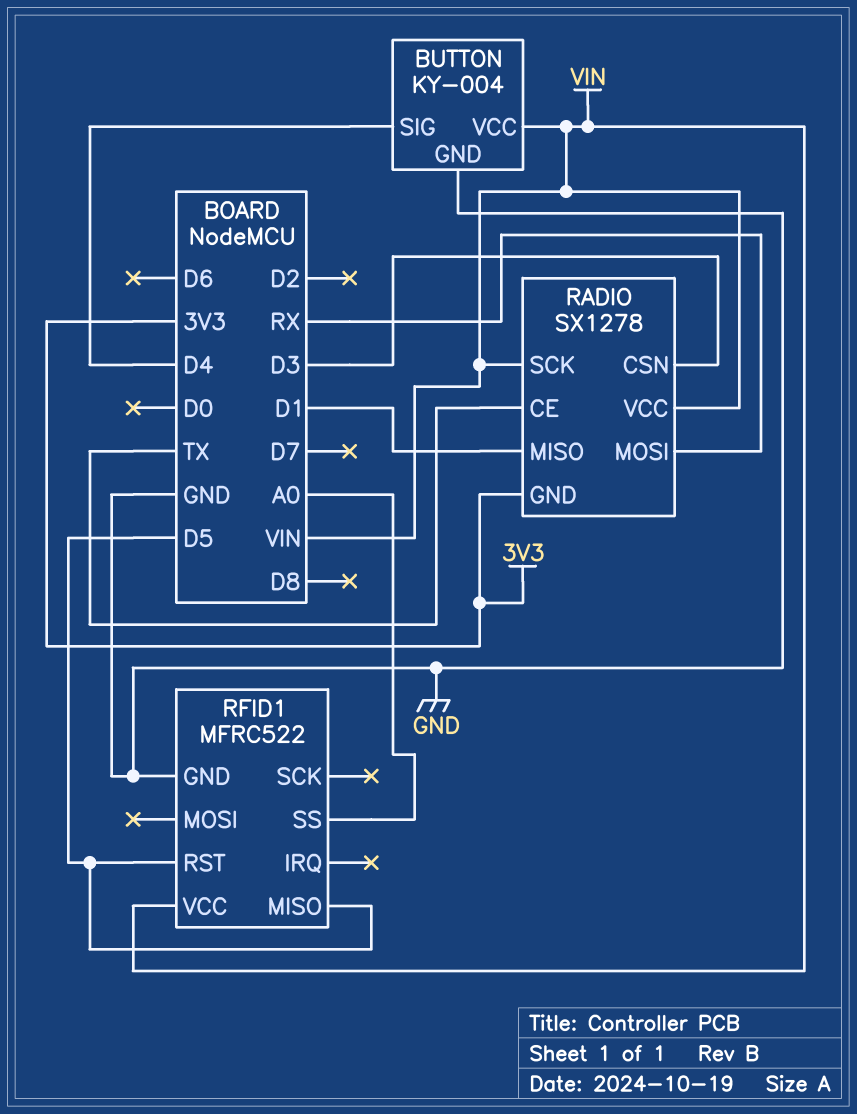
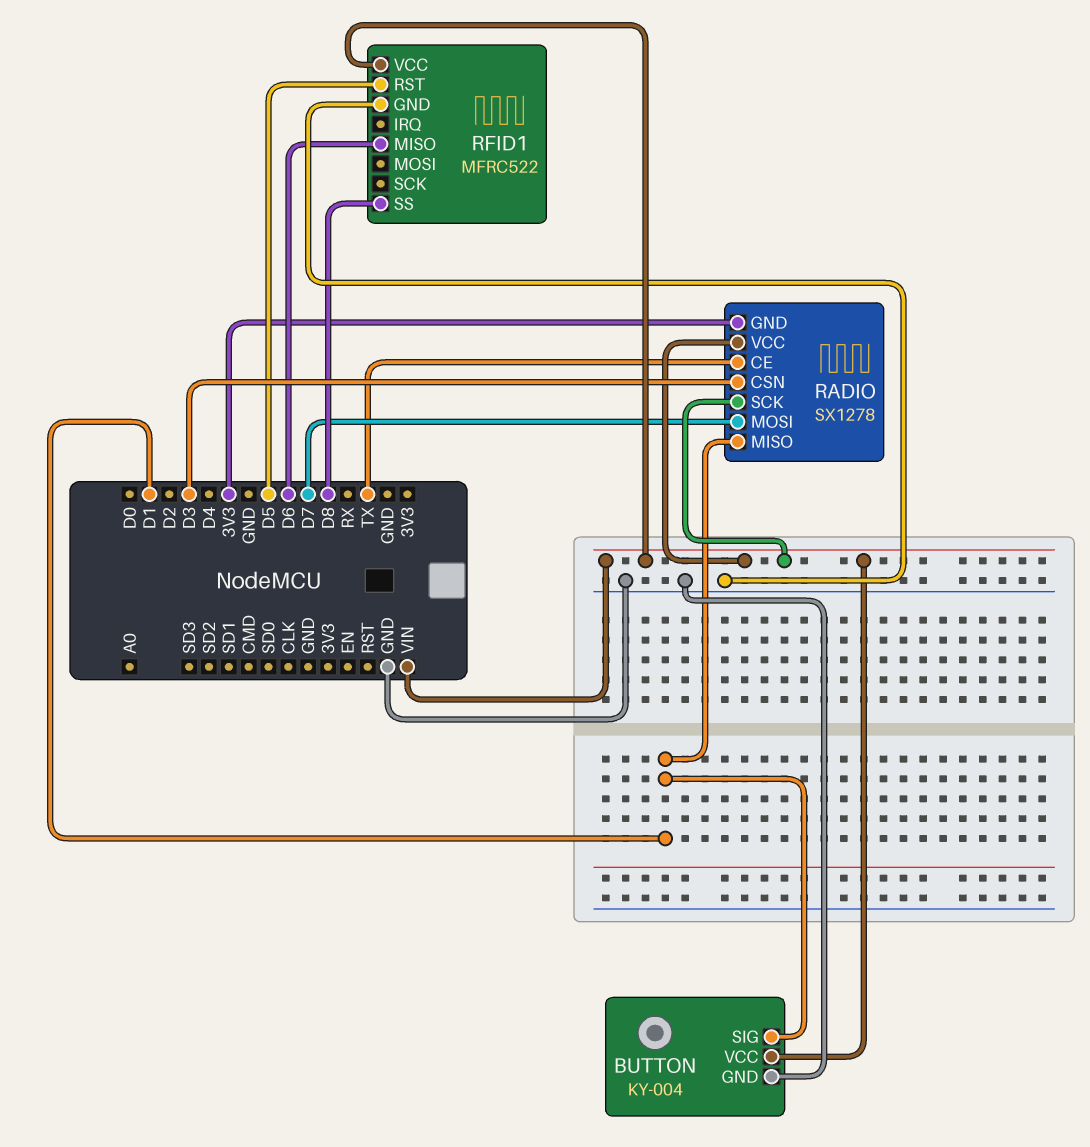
BUTTON pin SIG: D4 -> D1
RADIO pin MOSI: RX -> D7
RFID1 pin MISO: D5 -> D6
RFID1 pin SS: A0 -> D8

